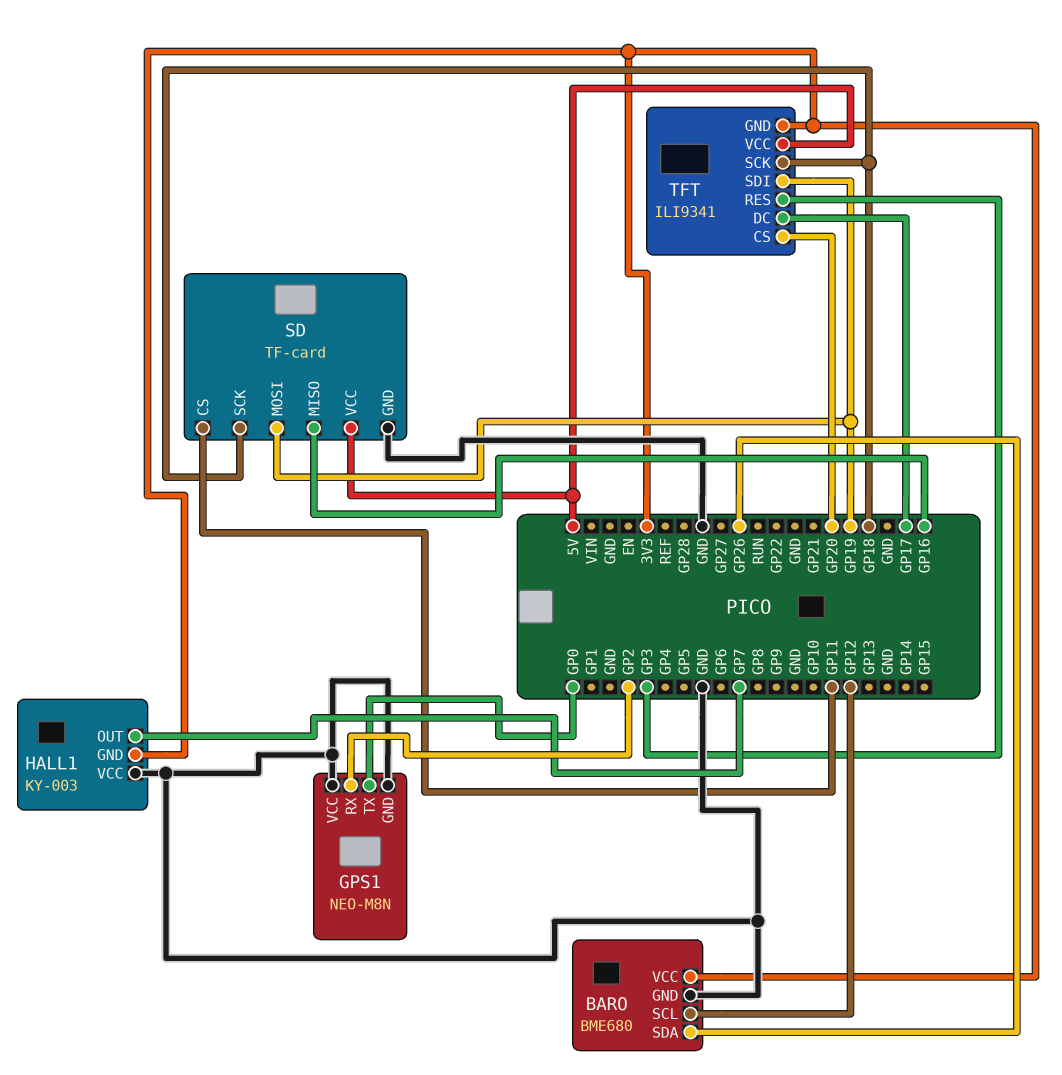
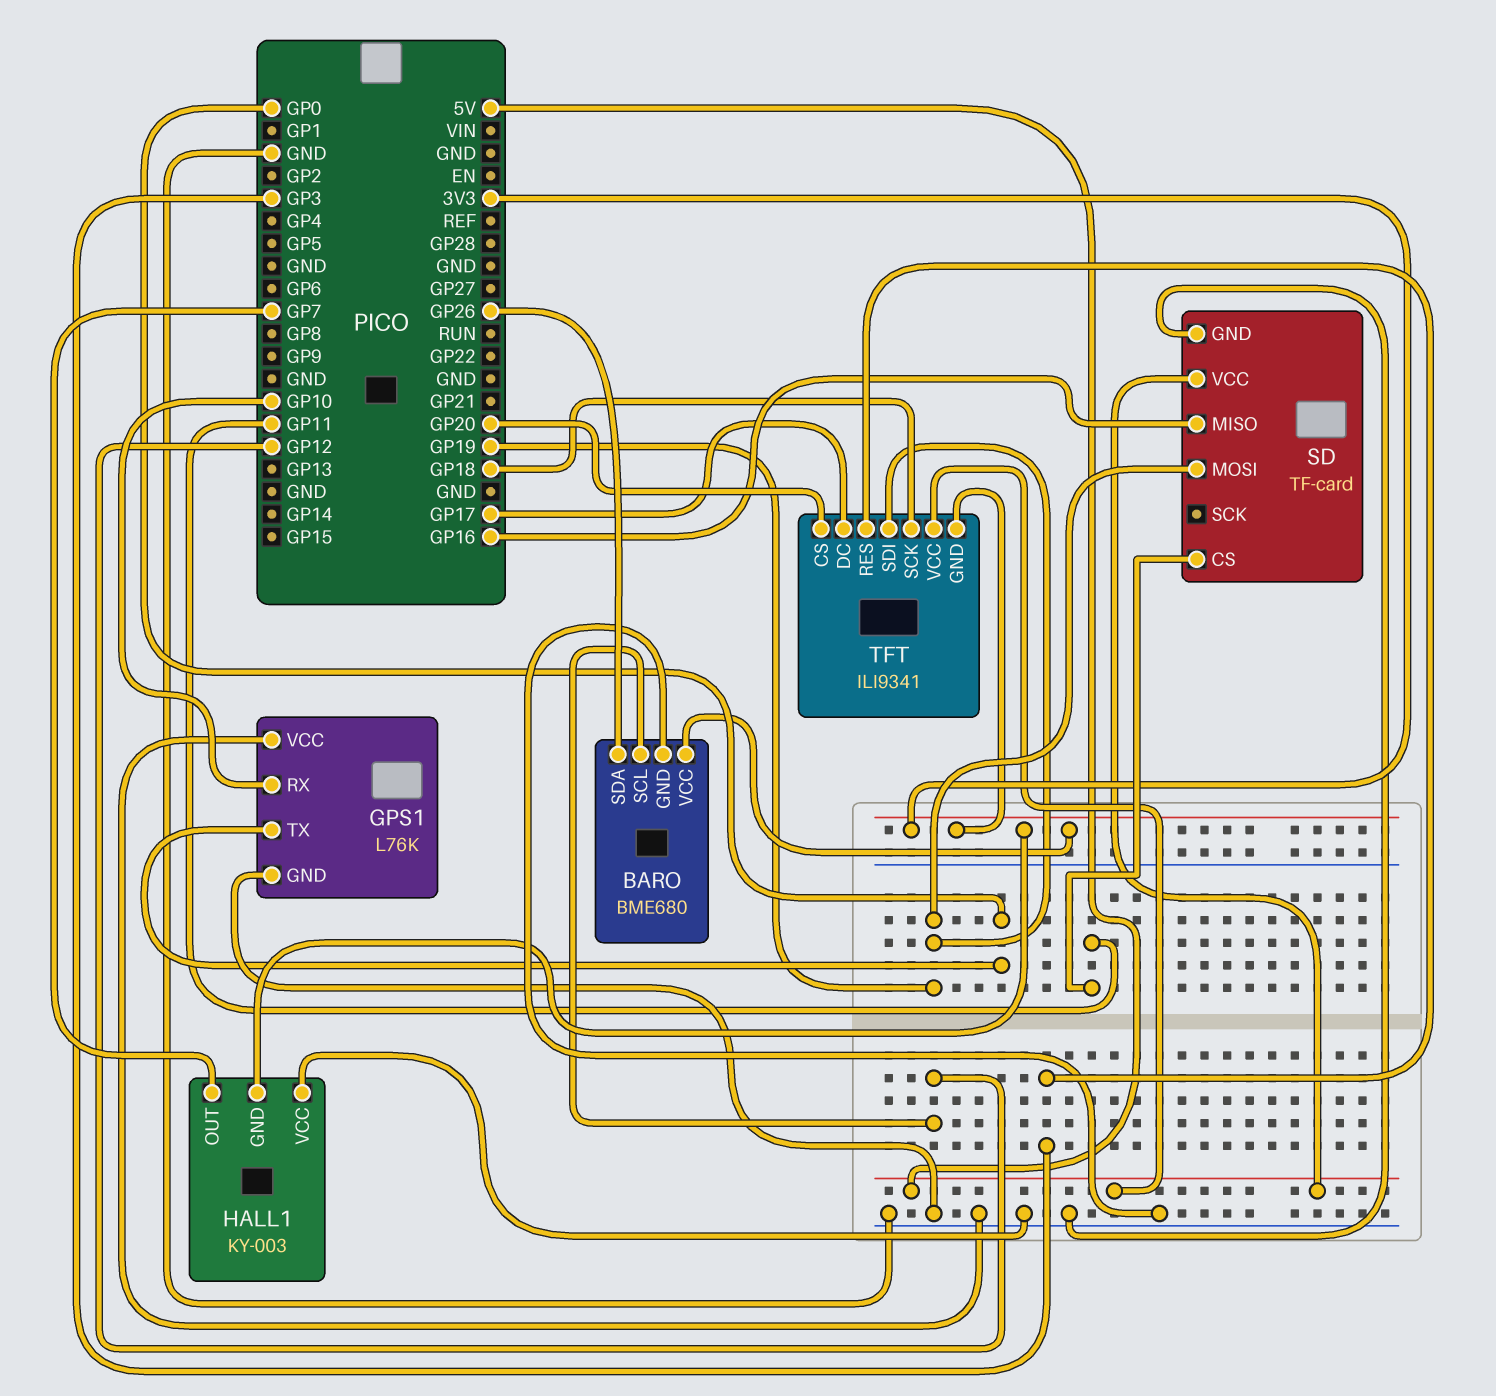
GPS1: NEO-M8N -> L76K
GPS1 pin RX: GP2 -> GP10
SD pin SCK: GP18 -> none

